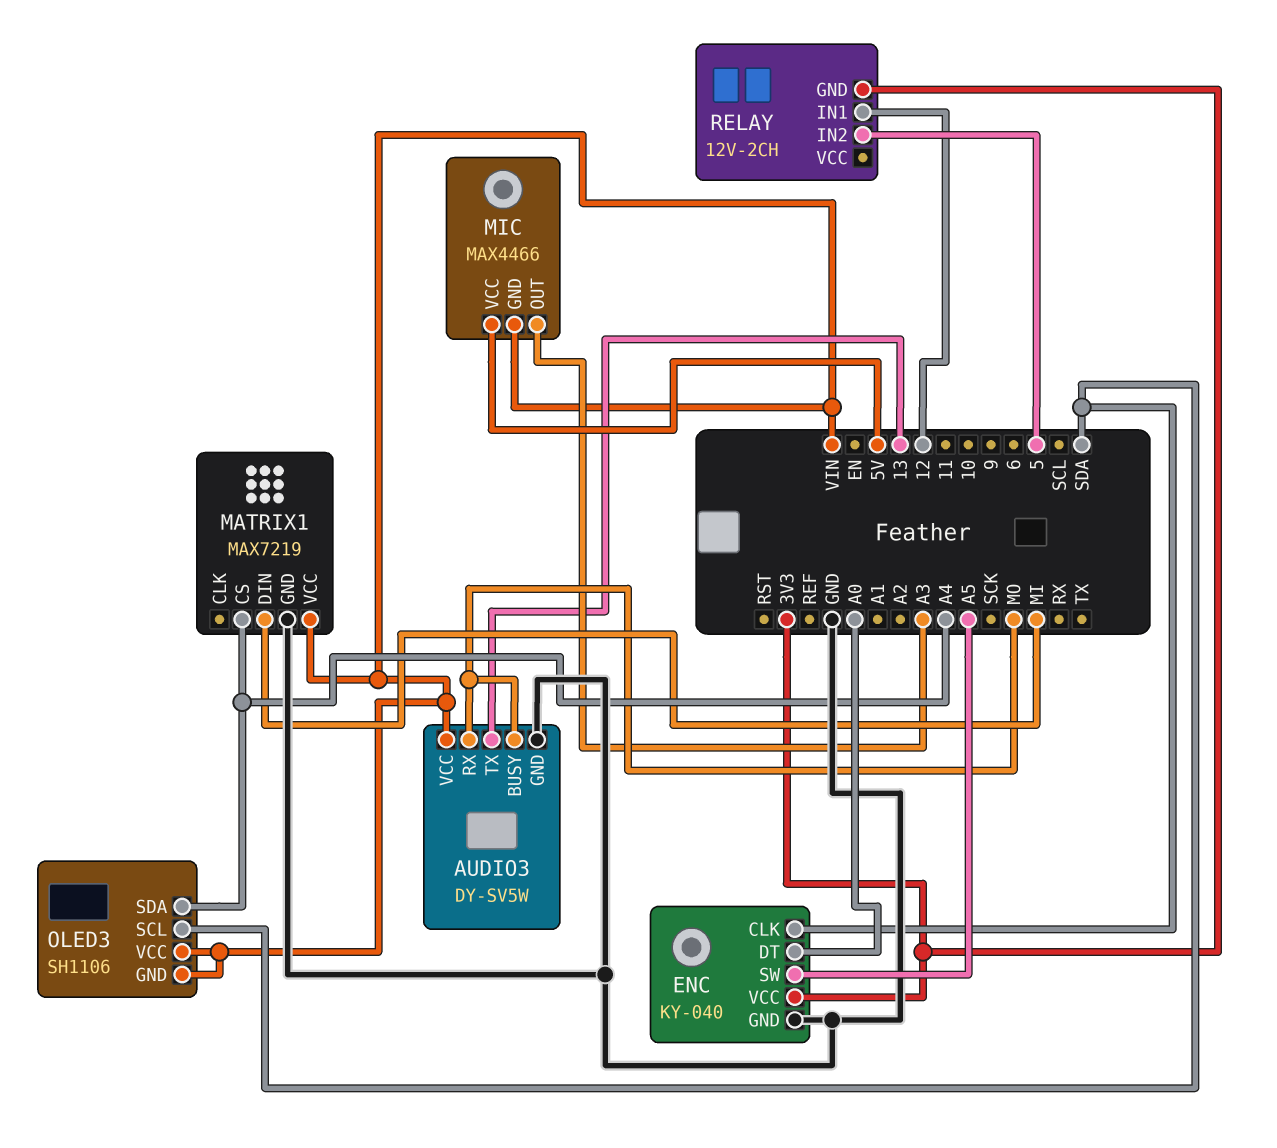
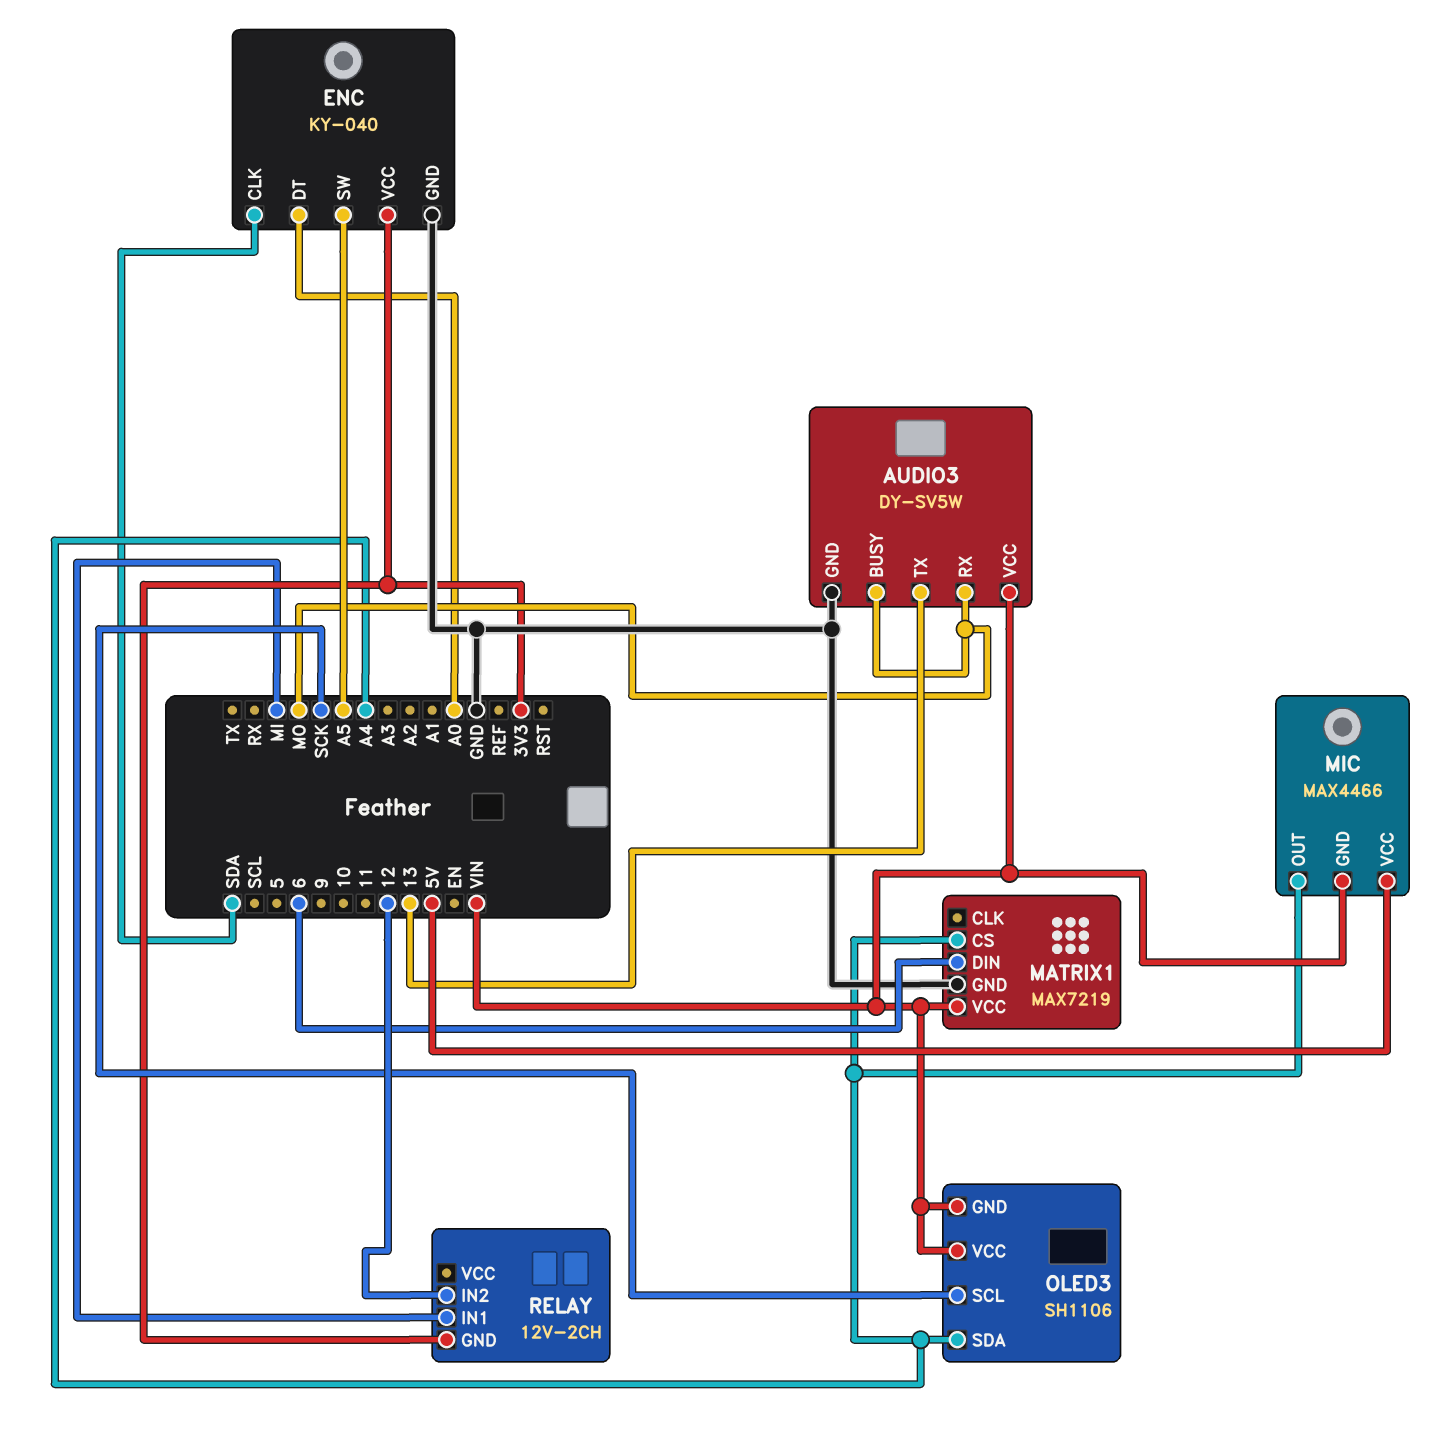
MATRIX1 pin DIN: MI -> 6
MIC pin OUT: A3 -> A4
OLED3 pin SCL: SDA -> SCK
RELAY pin IN1: 12 -> MI
RELAY pin IN2: 5 -> 12

